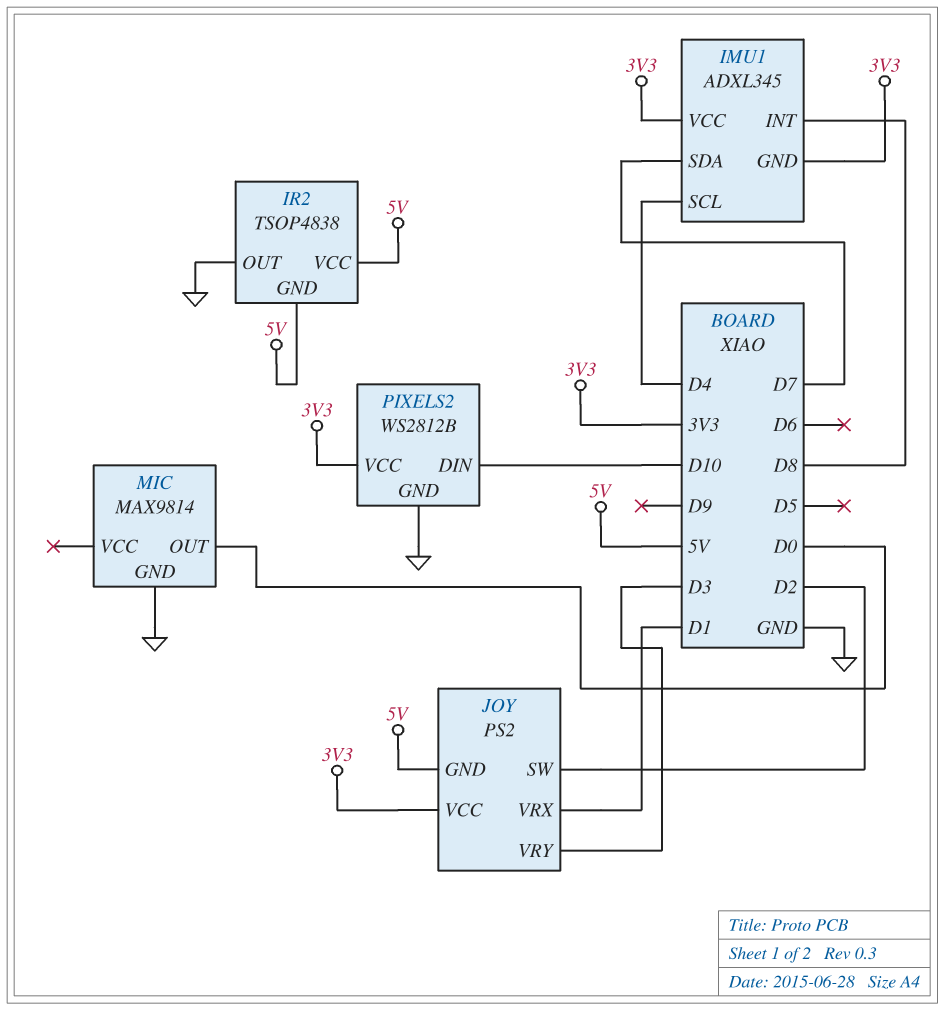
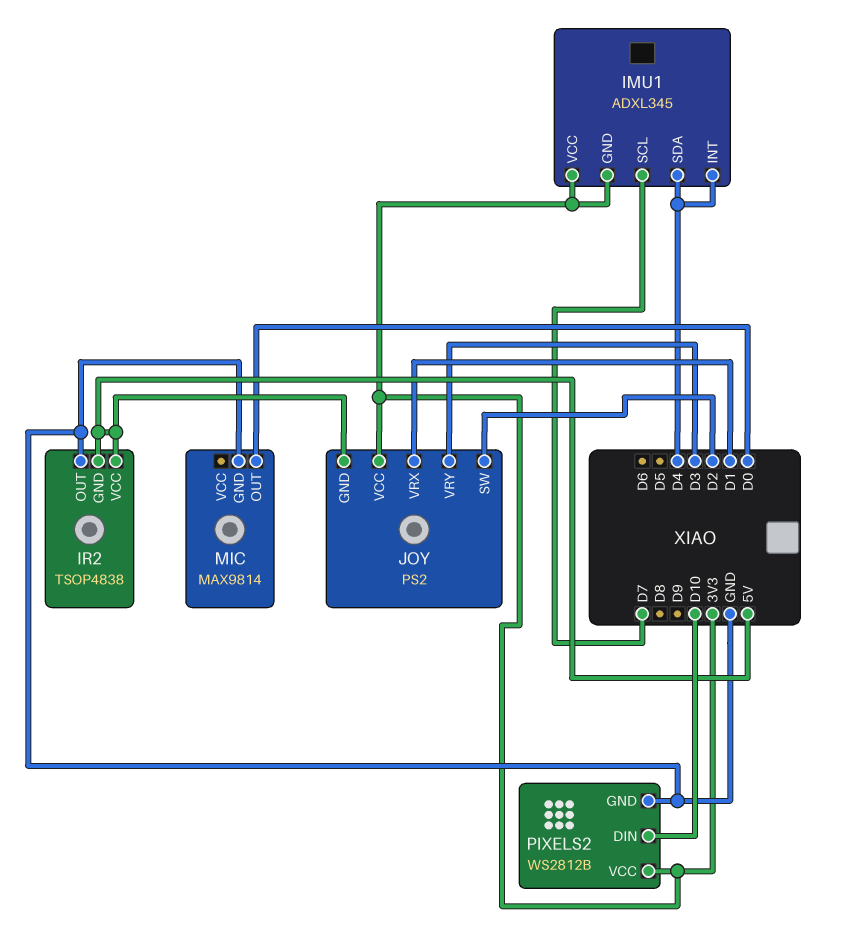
IMU1 pin INT: D8 -> D4
IMU1 pin SCL: D4 -> D7
IMU1 pin SDA: D7 -> D4

